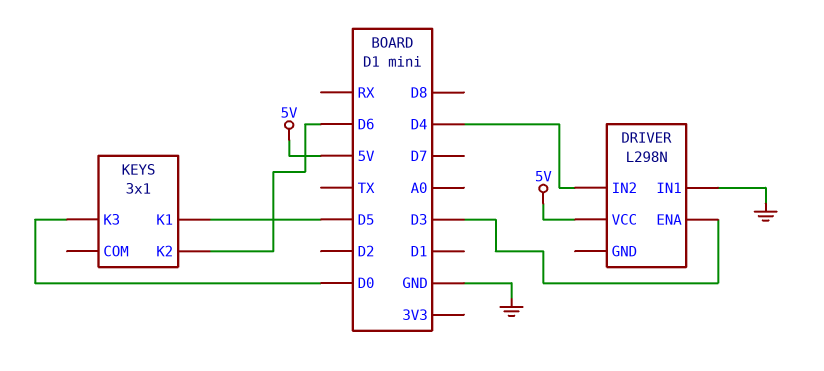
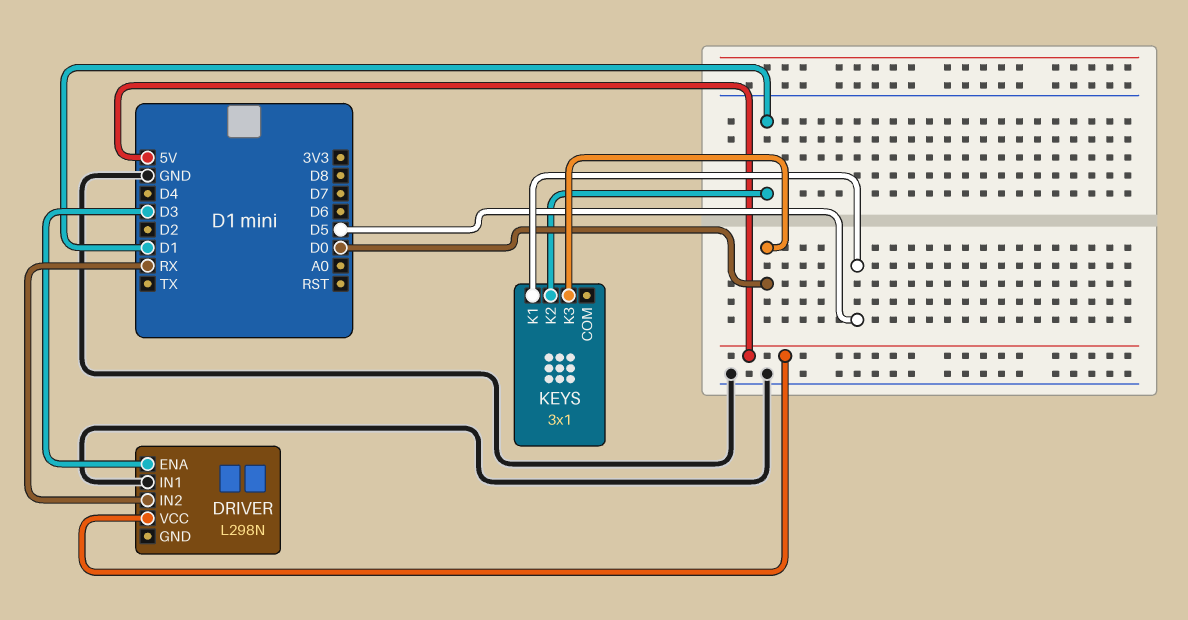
DRIVER pin IN2: D4 -> RX
KEYS pin K2: D6 -> D1

